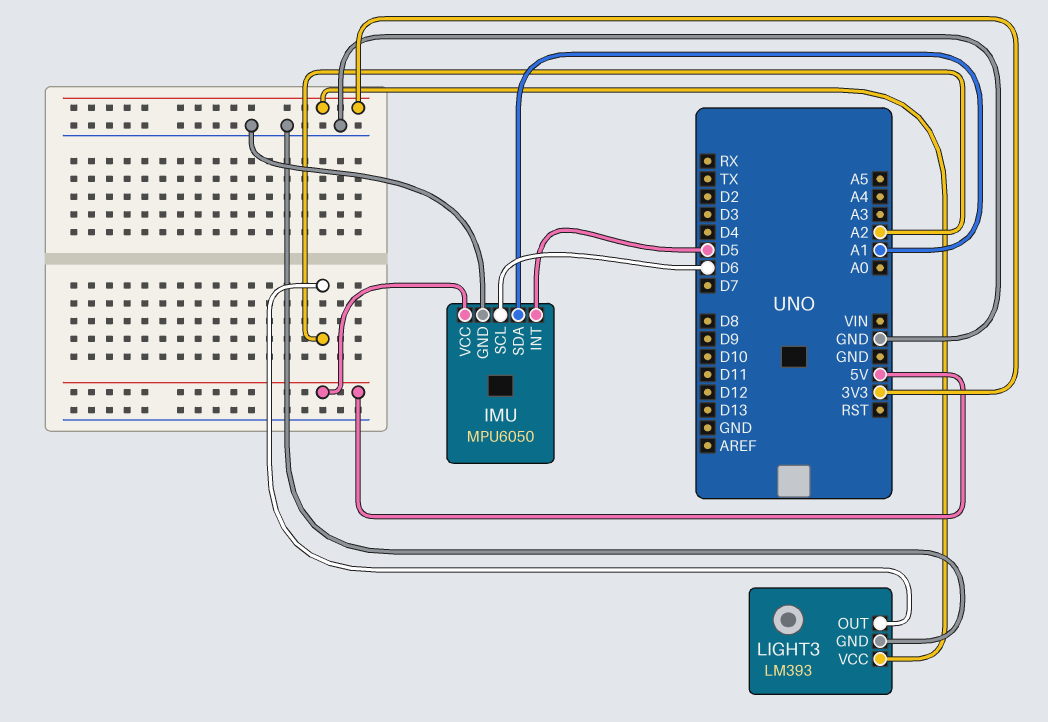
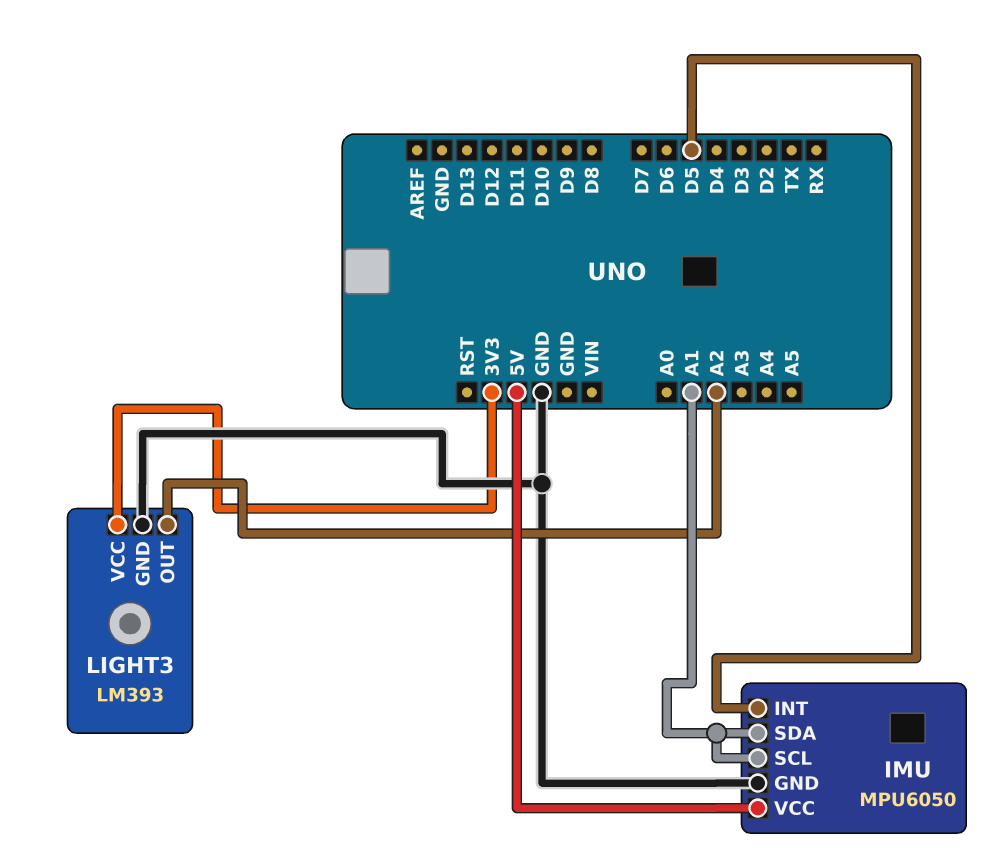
IMU pin SCL: D6 -> A1

